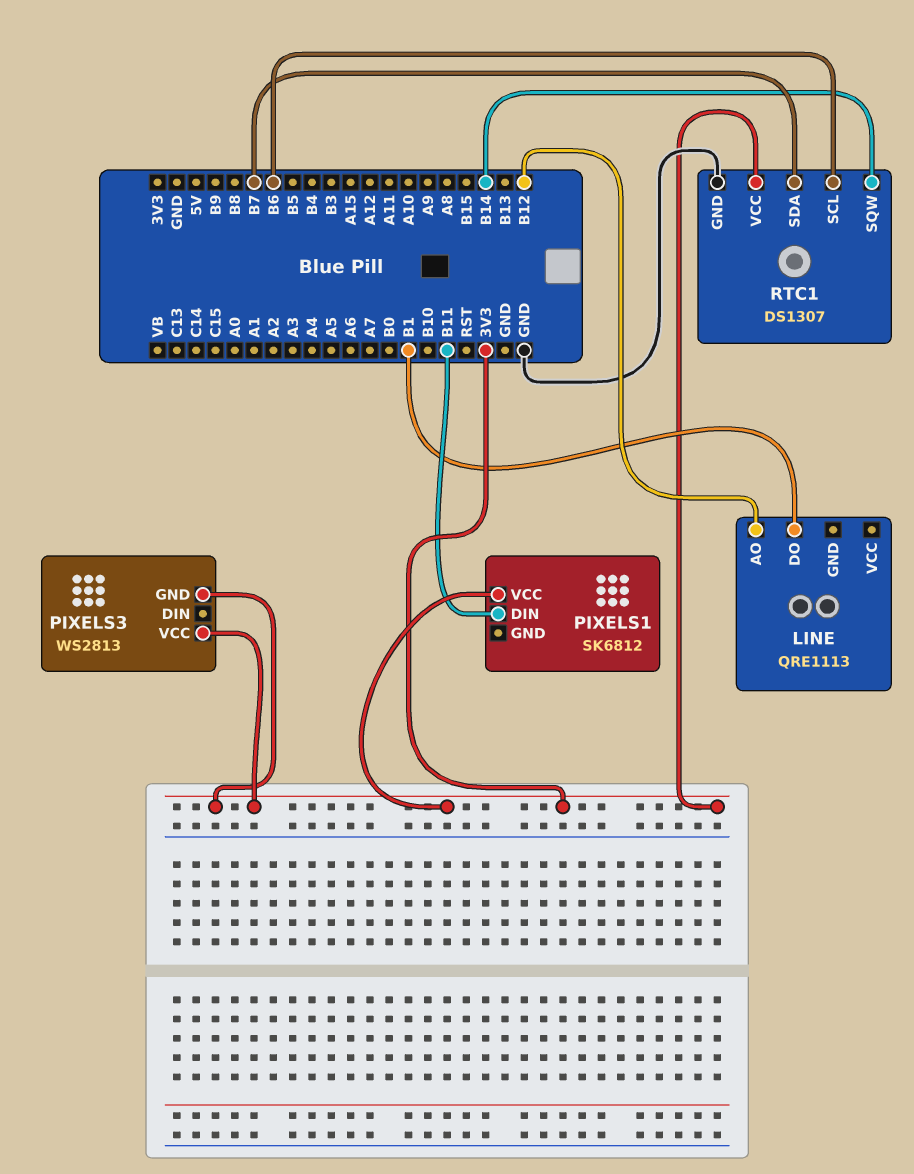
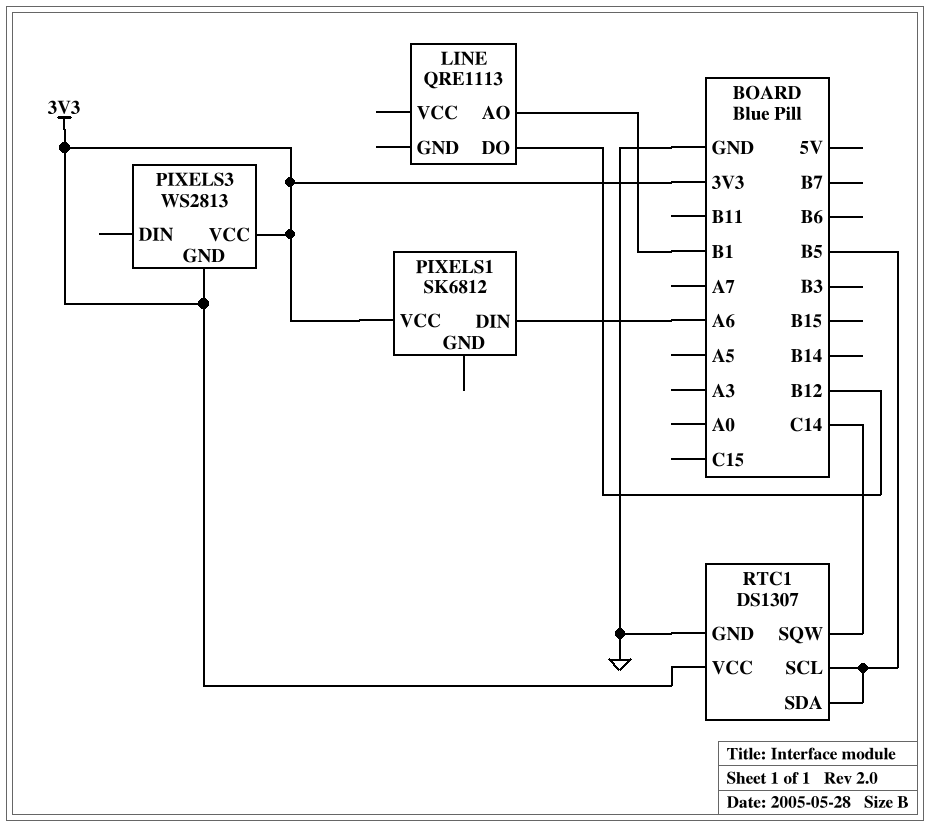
LINE pin AO: B12 -> B1
LINE pin DO: B1 -> B12
PIXELS1 pin DIN: B11 -> A6
RTC1 pin SCL: B6 -> B5
RTC1 pin SDA: B7 -> B5
RTC1 pin SQW: B14 -> C14

